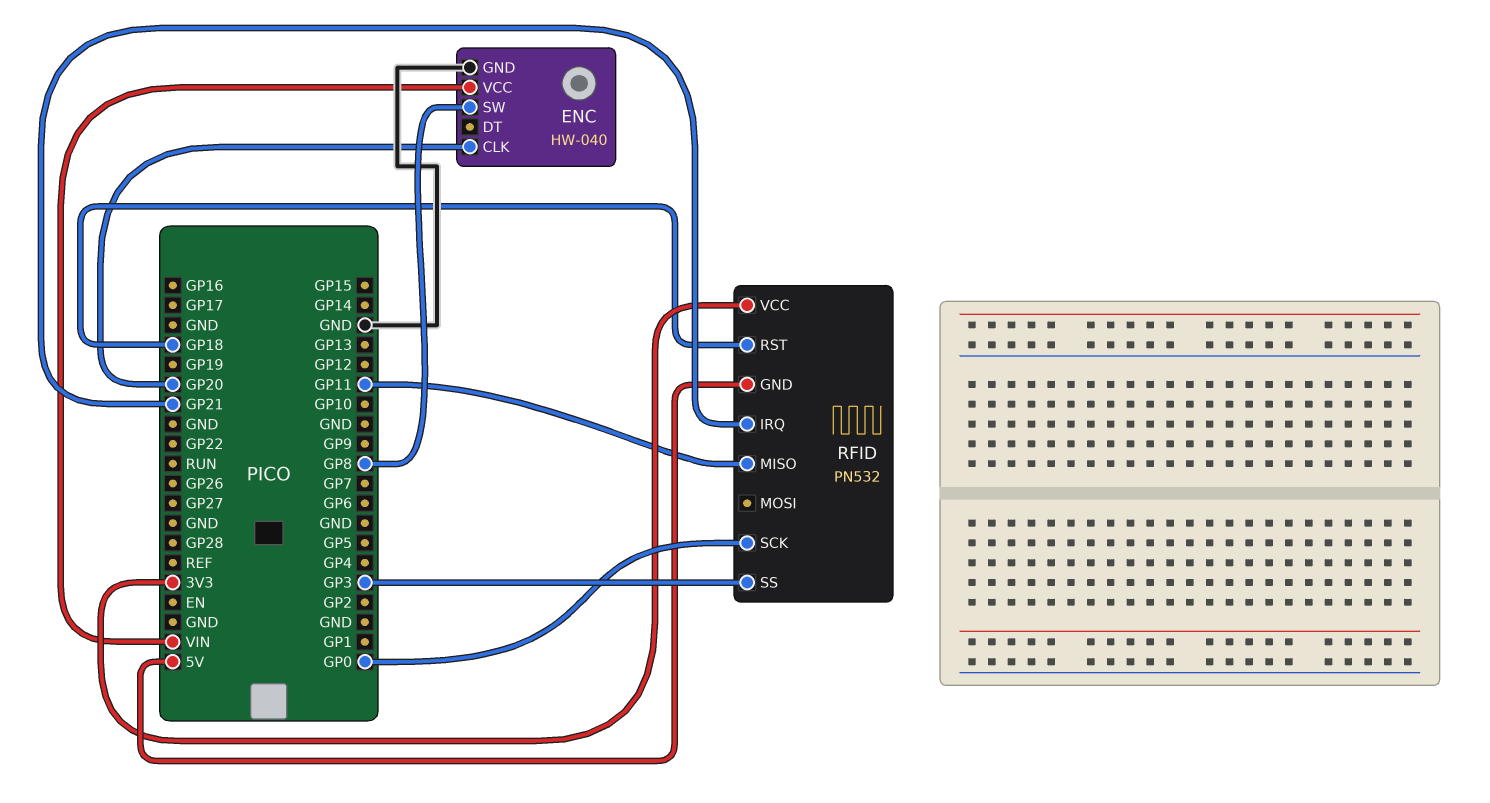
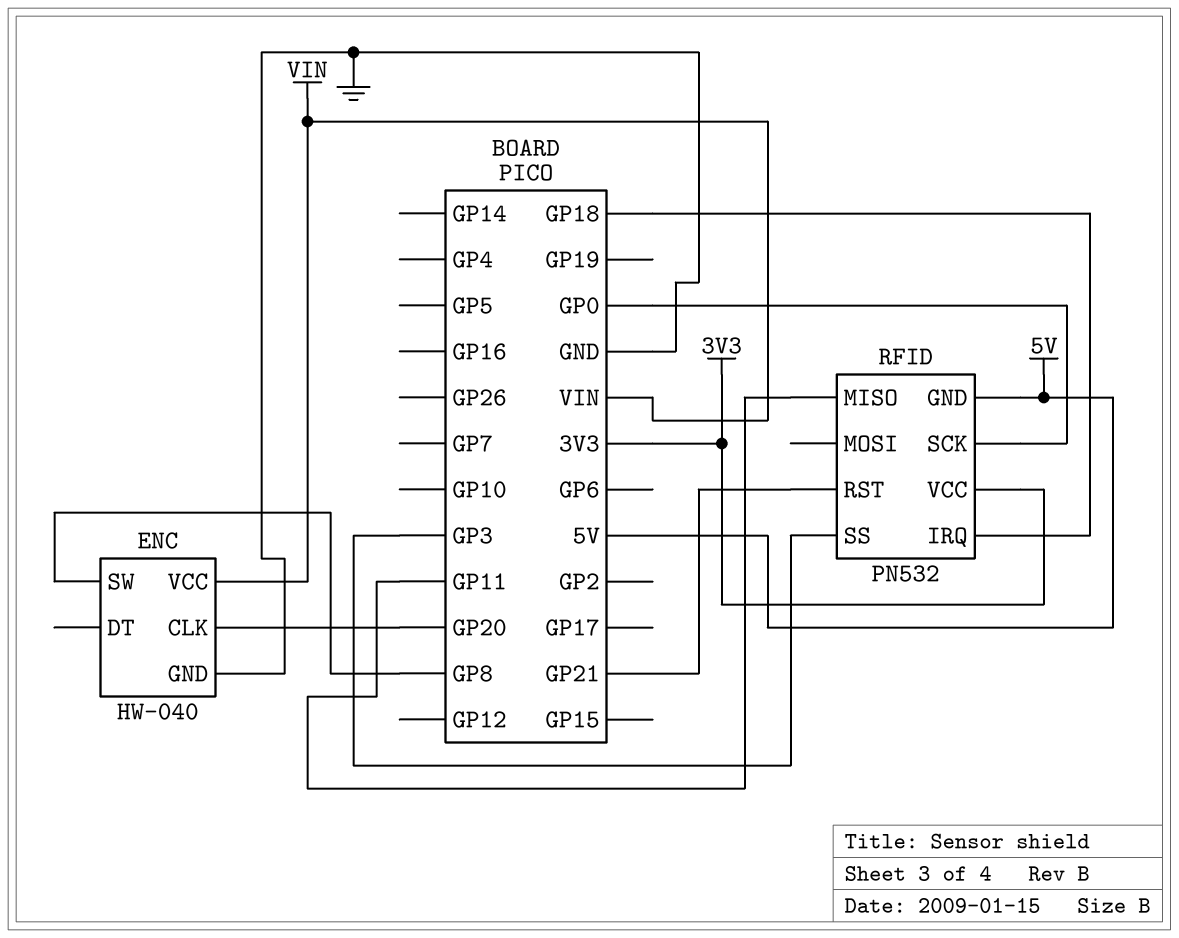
RFID pin IRQ: GP21 -> GP18
RFID pin RST: GP18 -> GP21

